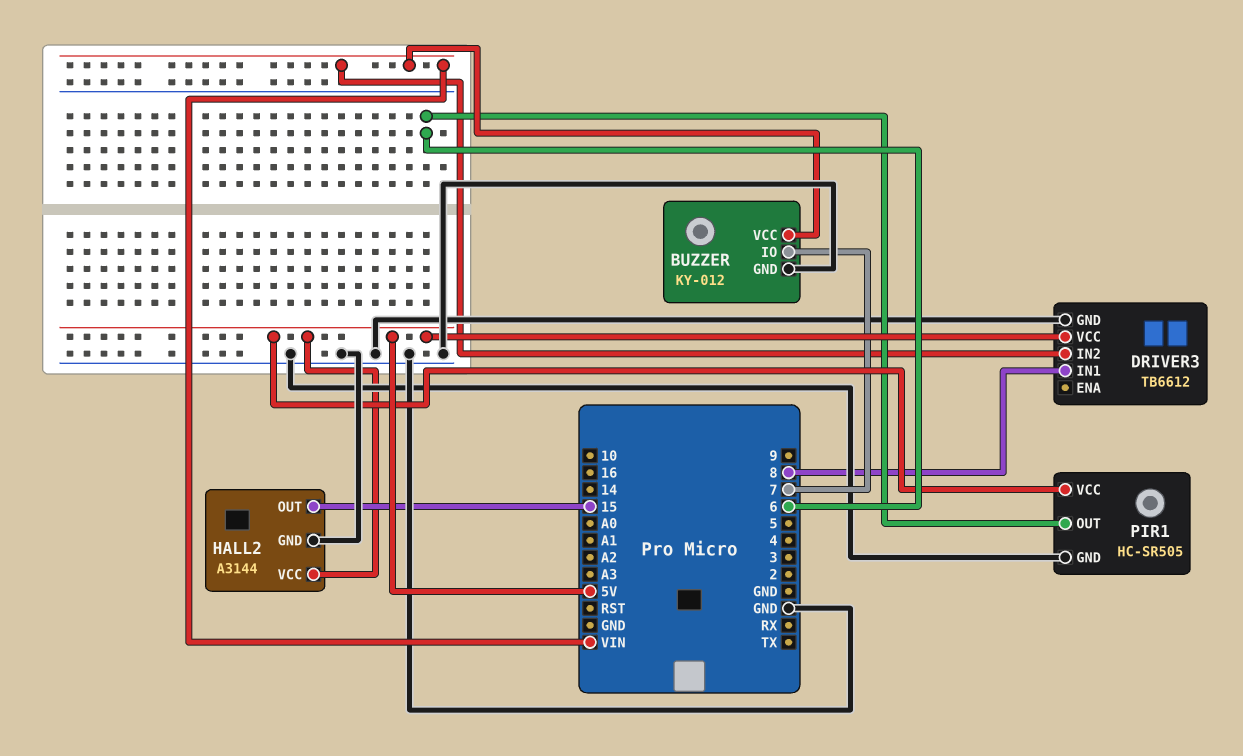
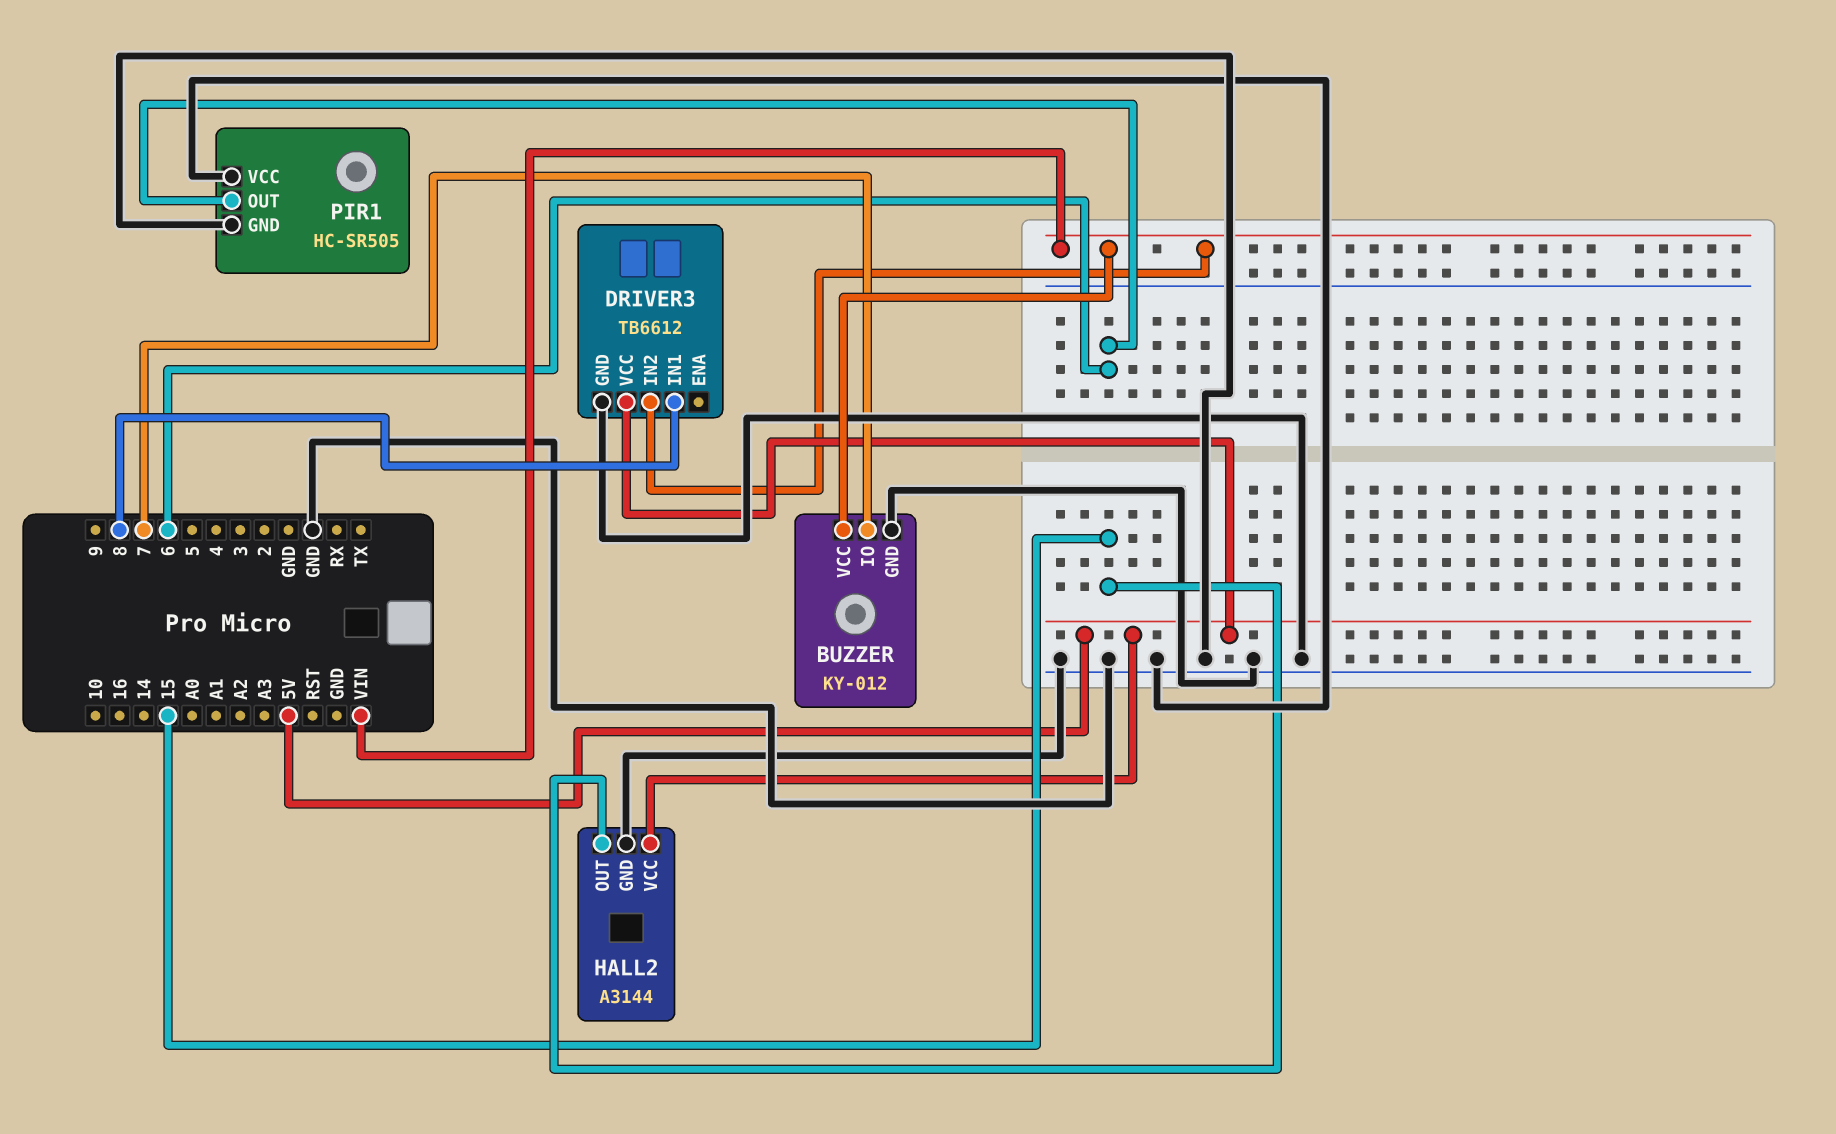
PIR1 pin VCC: 5V -> GND

